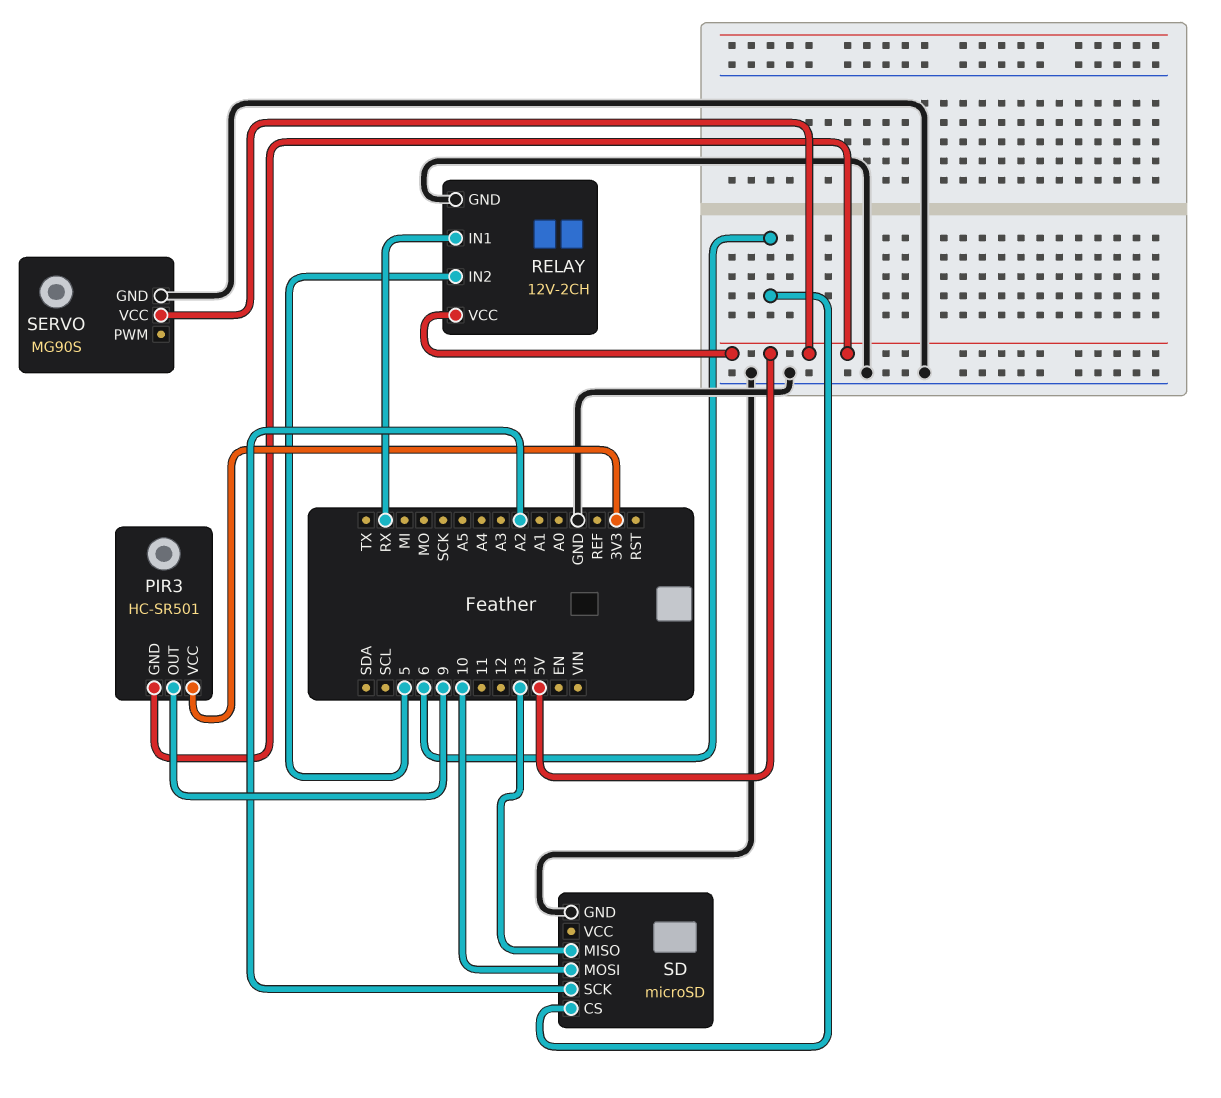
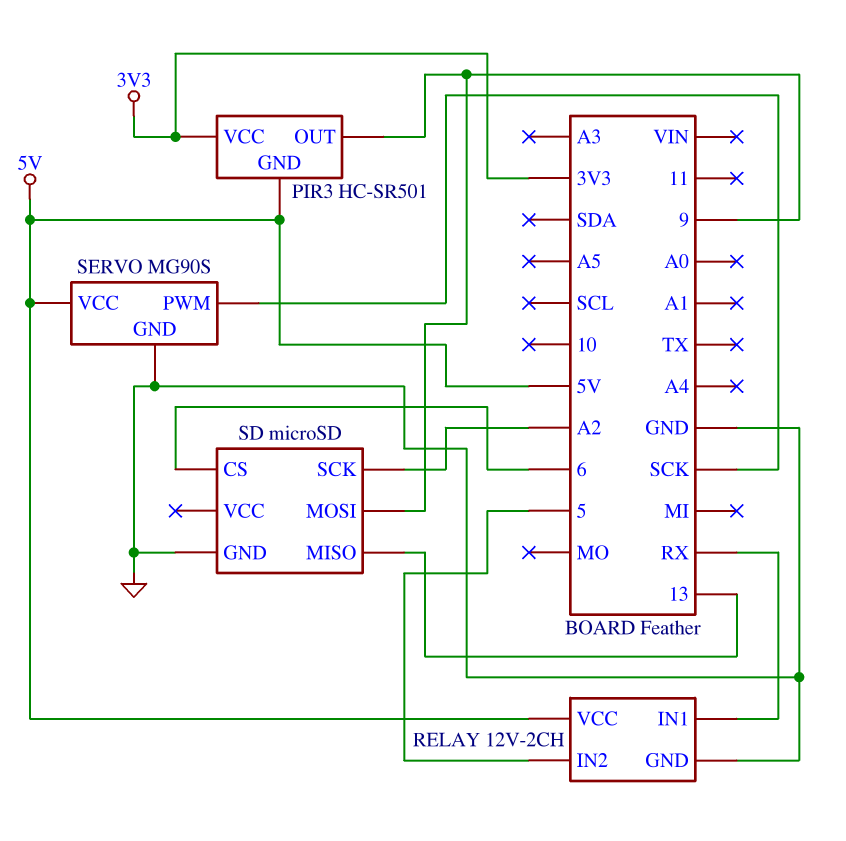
SD pin MOSI: 10 -> 9
SERVO pin PWM: none -> SCK

